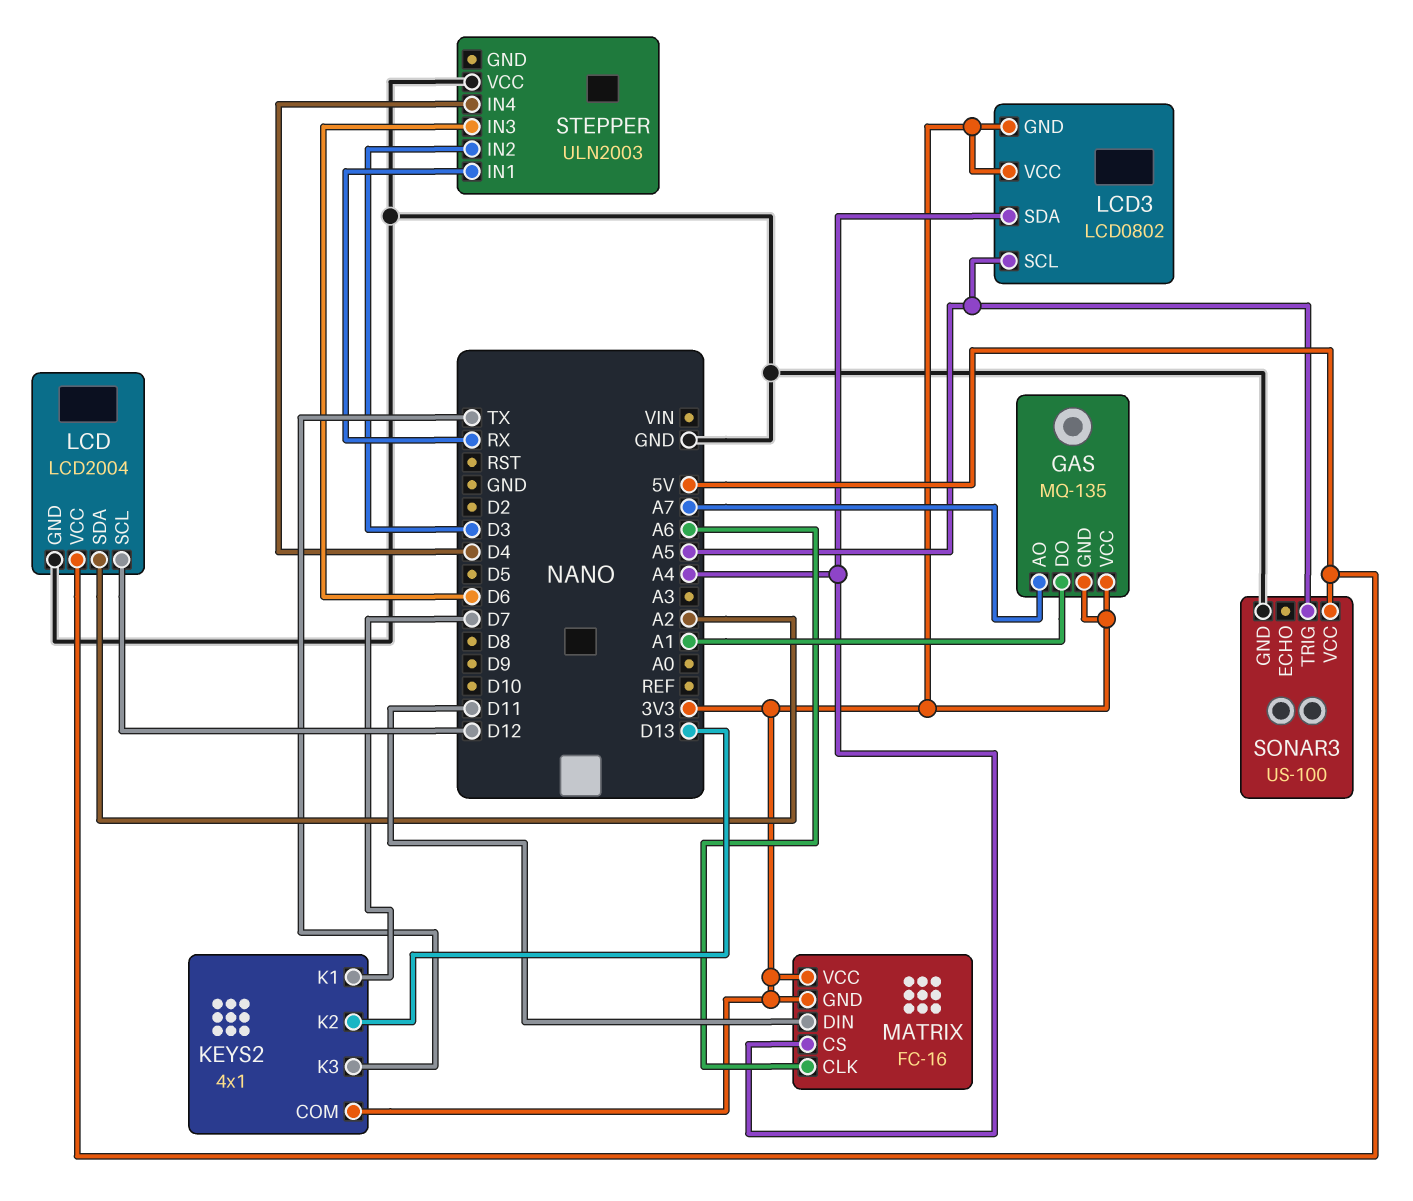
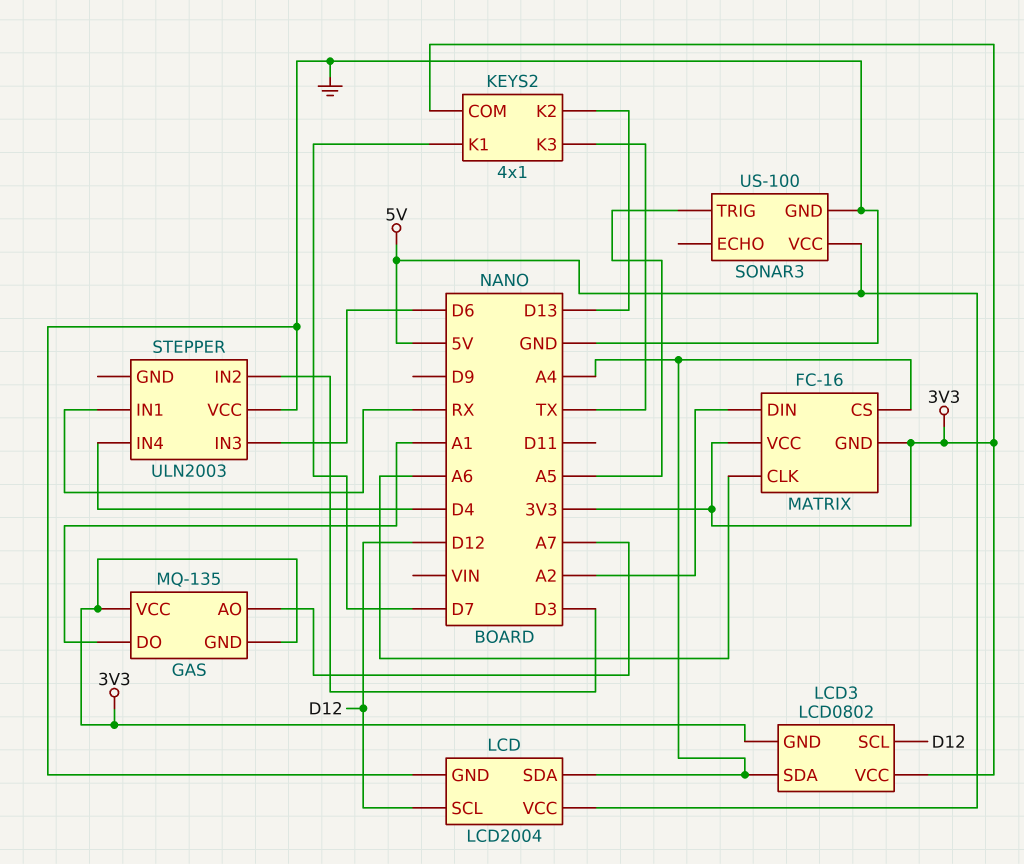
LCD pin SDA: A2 -> A4
LCD3 pin SCL: A5 -> D12
MATRIX pin DIN: D11 -> A2

